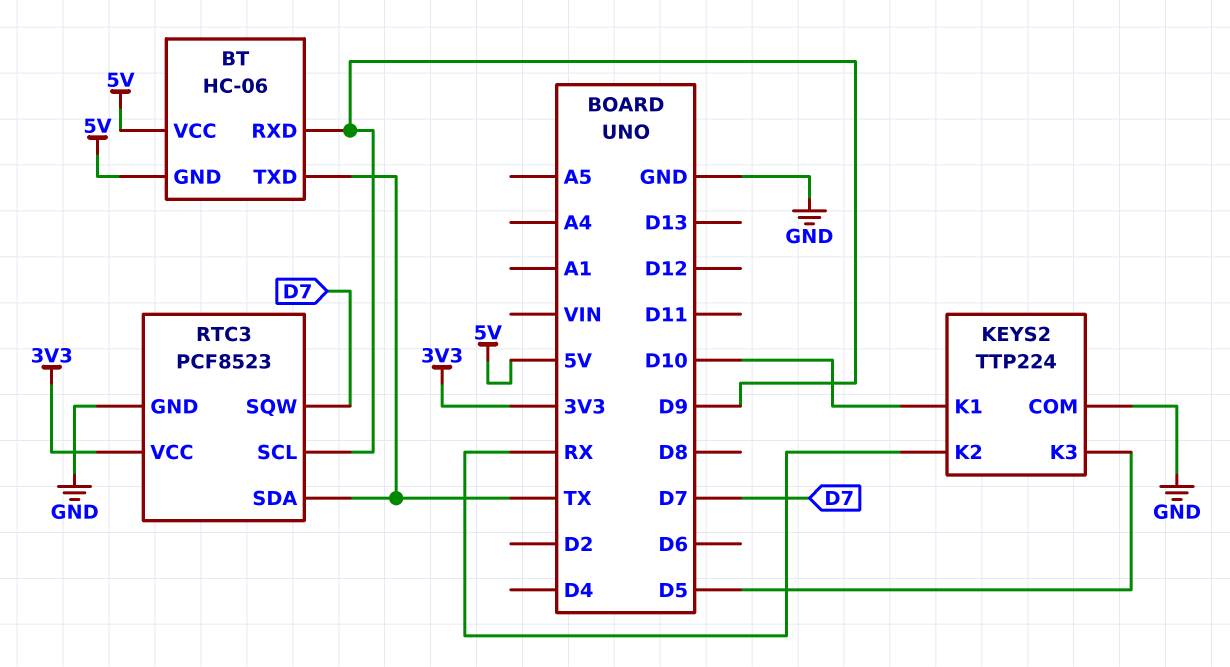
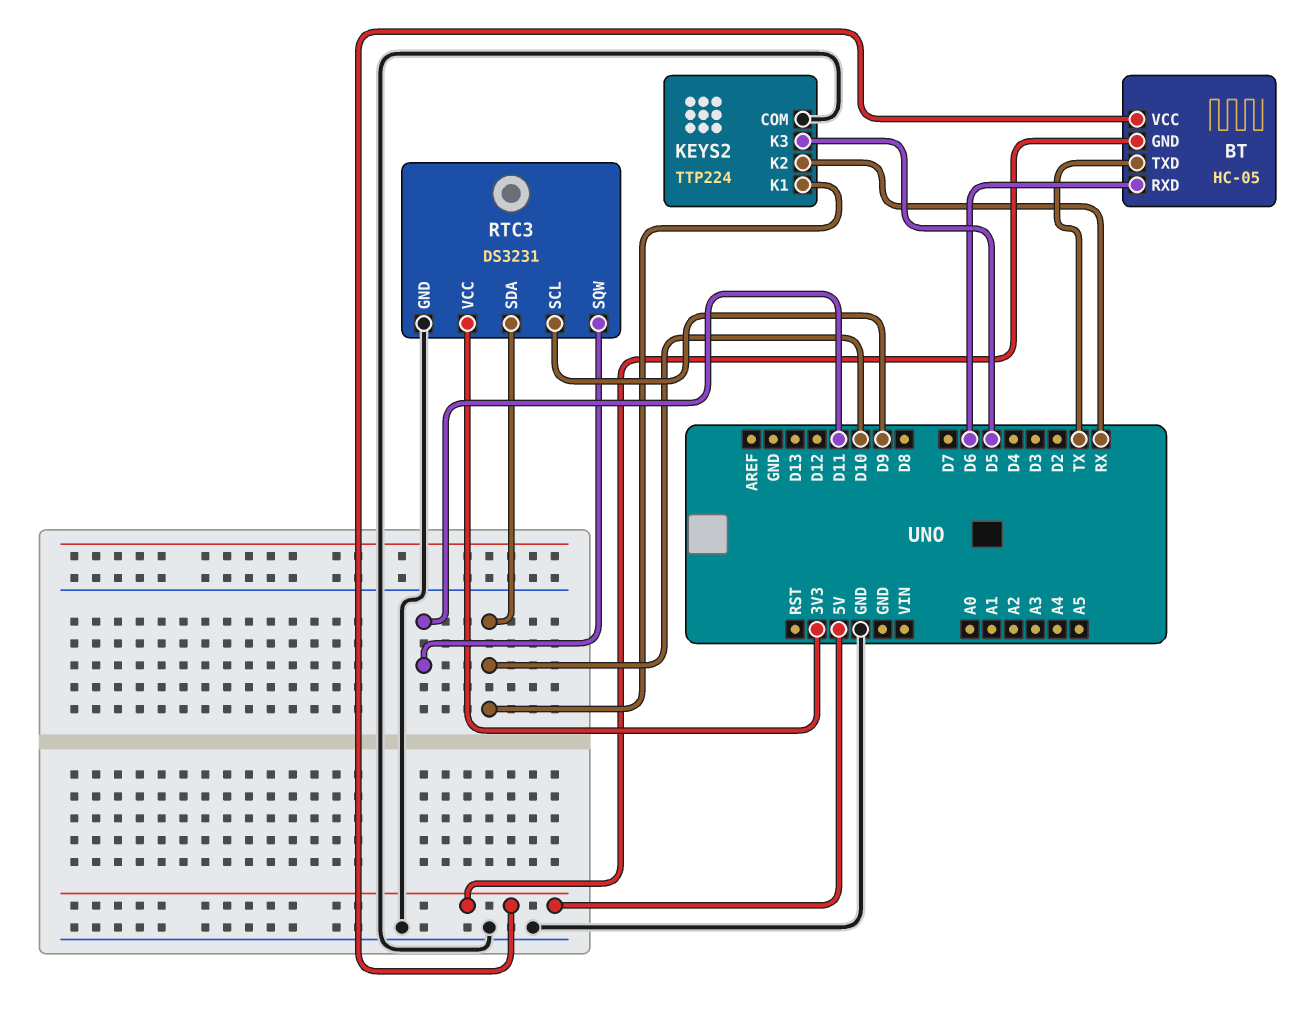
BT: HC-06 -> HC-05
BT pin RXD: D9 -> D6
RTC3: PCF8523 -> DS3231
RTC3 pin SDA: TX -> D10
RTC3 pin SQW: D7 -> D11

